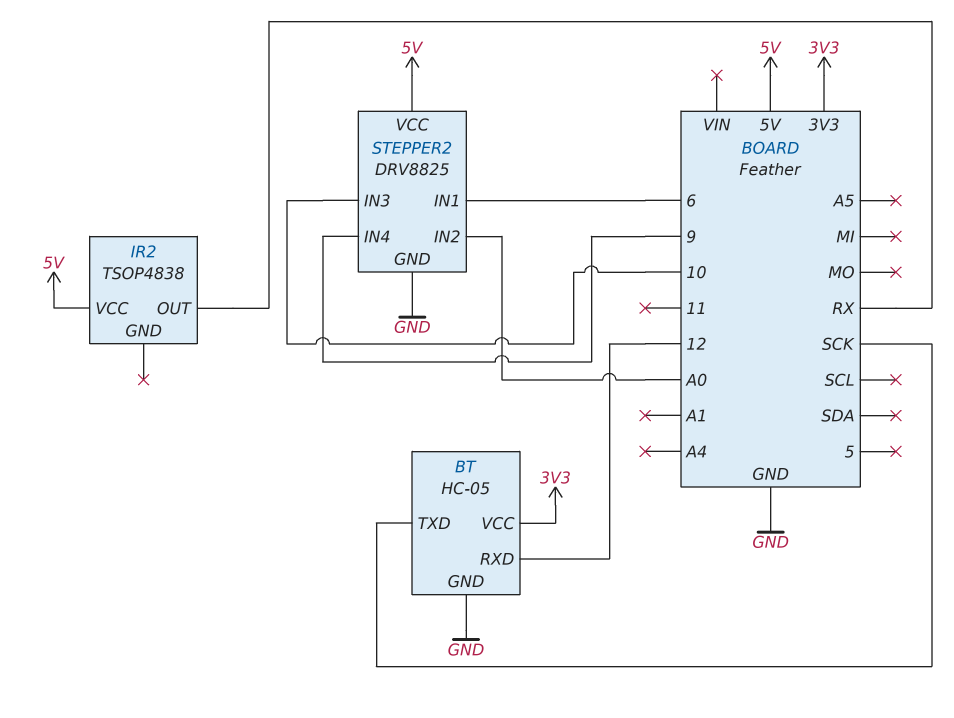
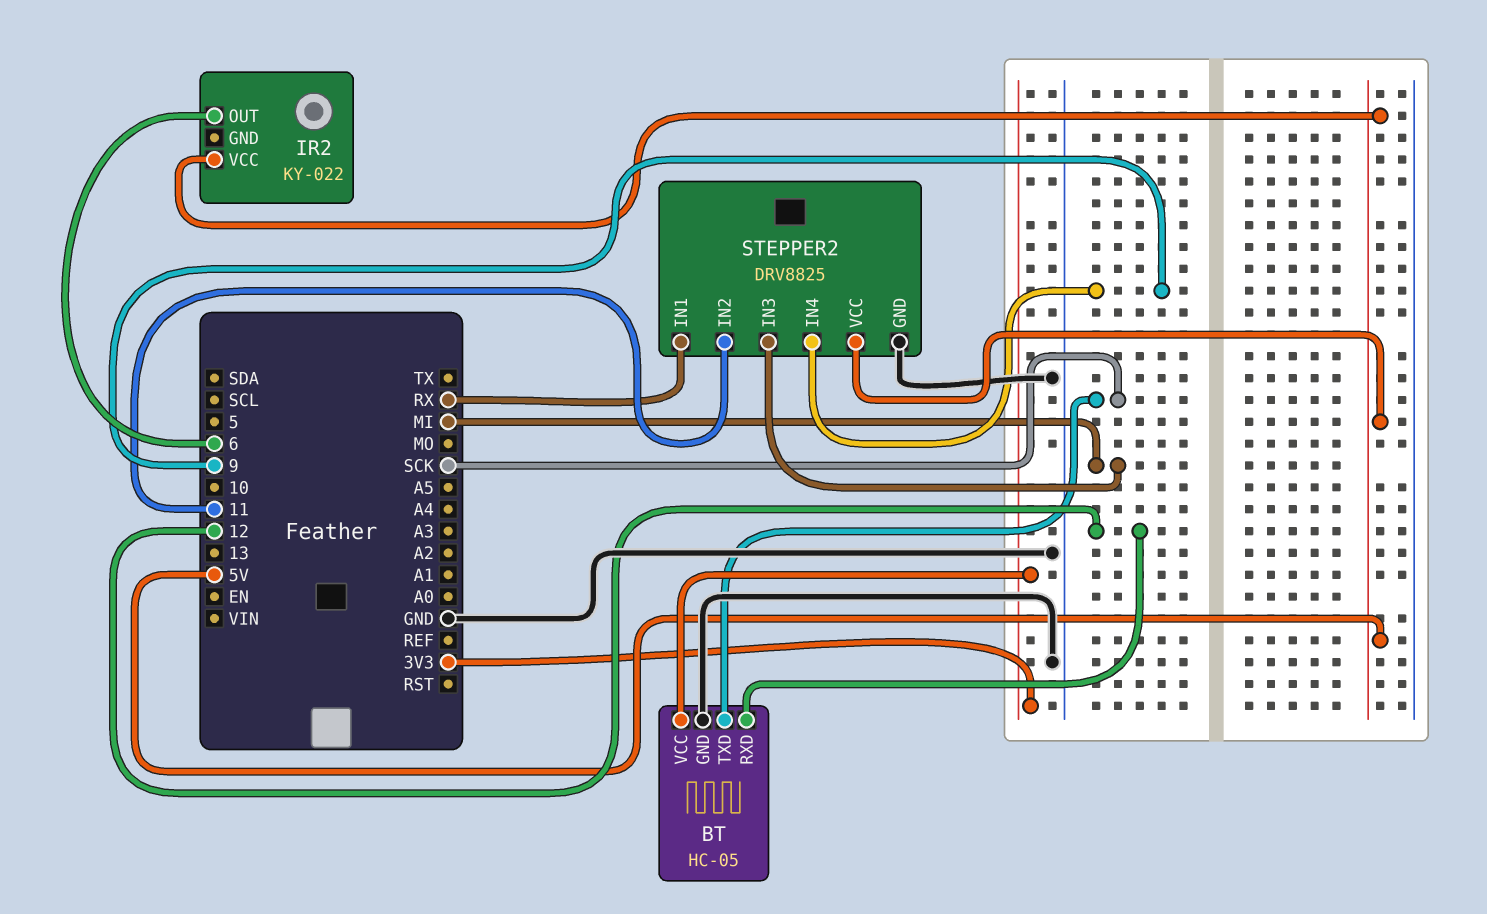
IR2: TSOP4838 -> KY-022
IR2 pin OUT: RX -> 6
STEPPER2 pin IN1: 6 -> RX
STEPPER2 pin IN2: A0 -> 11
STEPPER2 pin IN3: 10 -> MI

